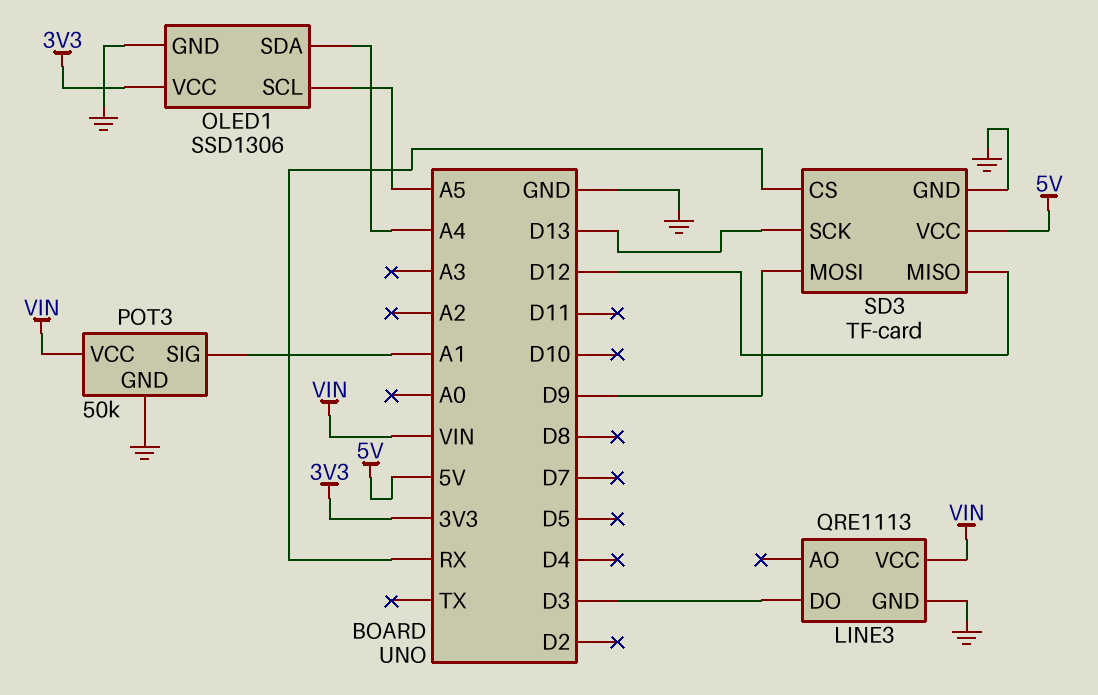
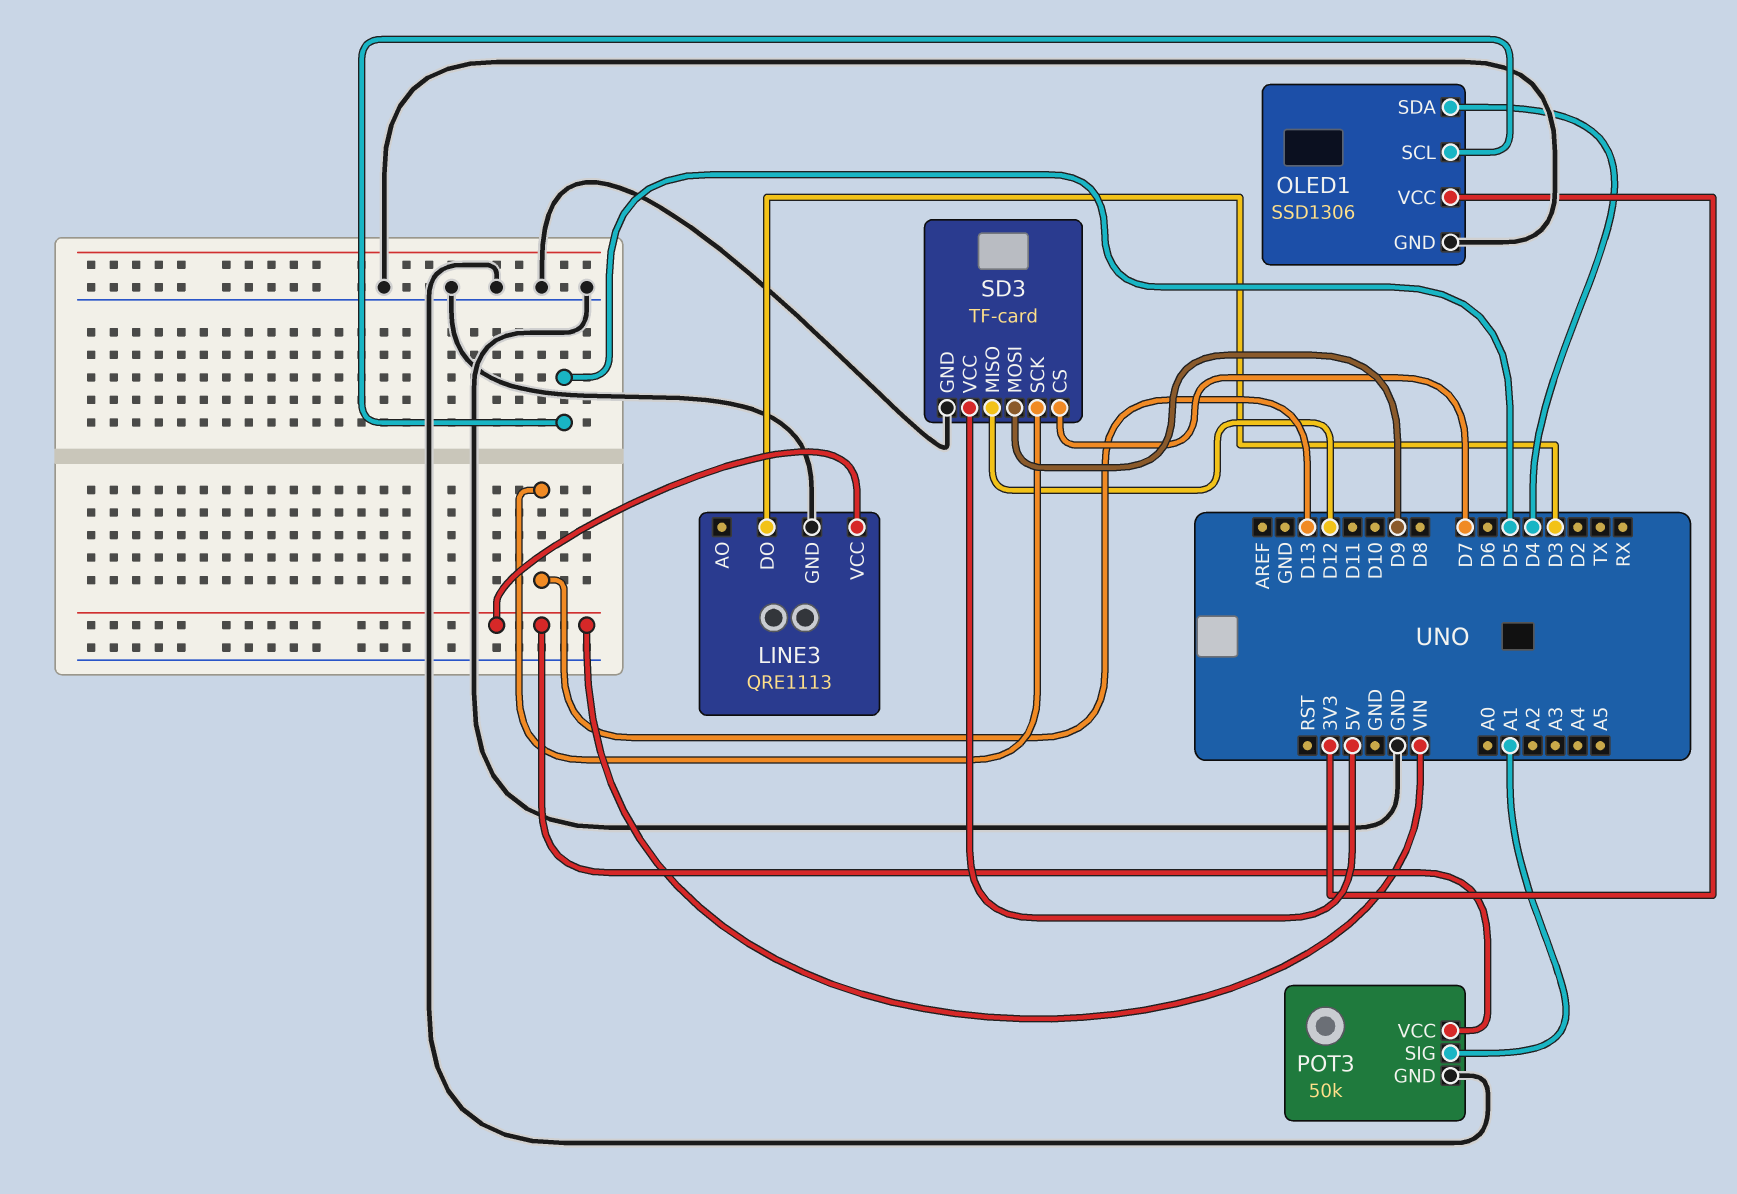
OLED1 pin SCL: A5 -> D5
OLED1 pin SDA: A4 -> D4
SD3 pin CS: RX -> D7

